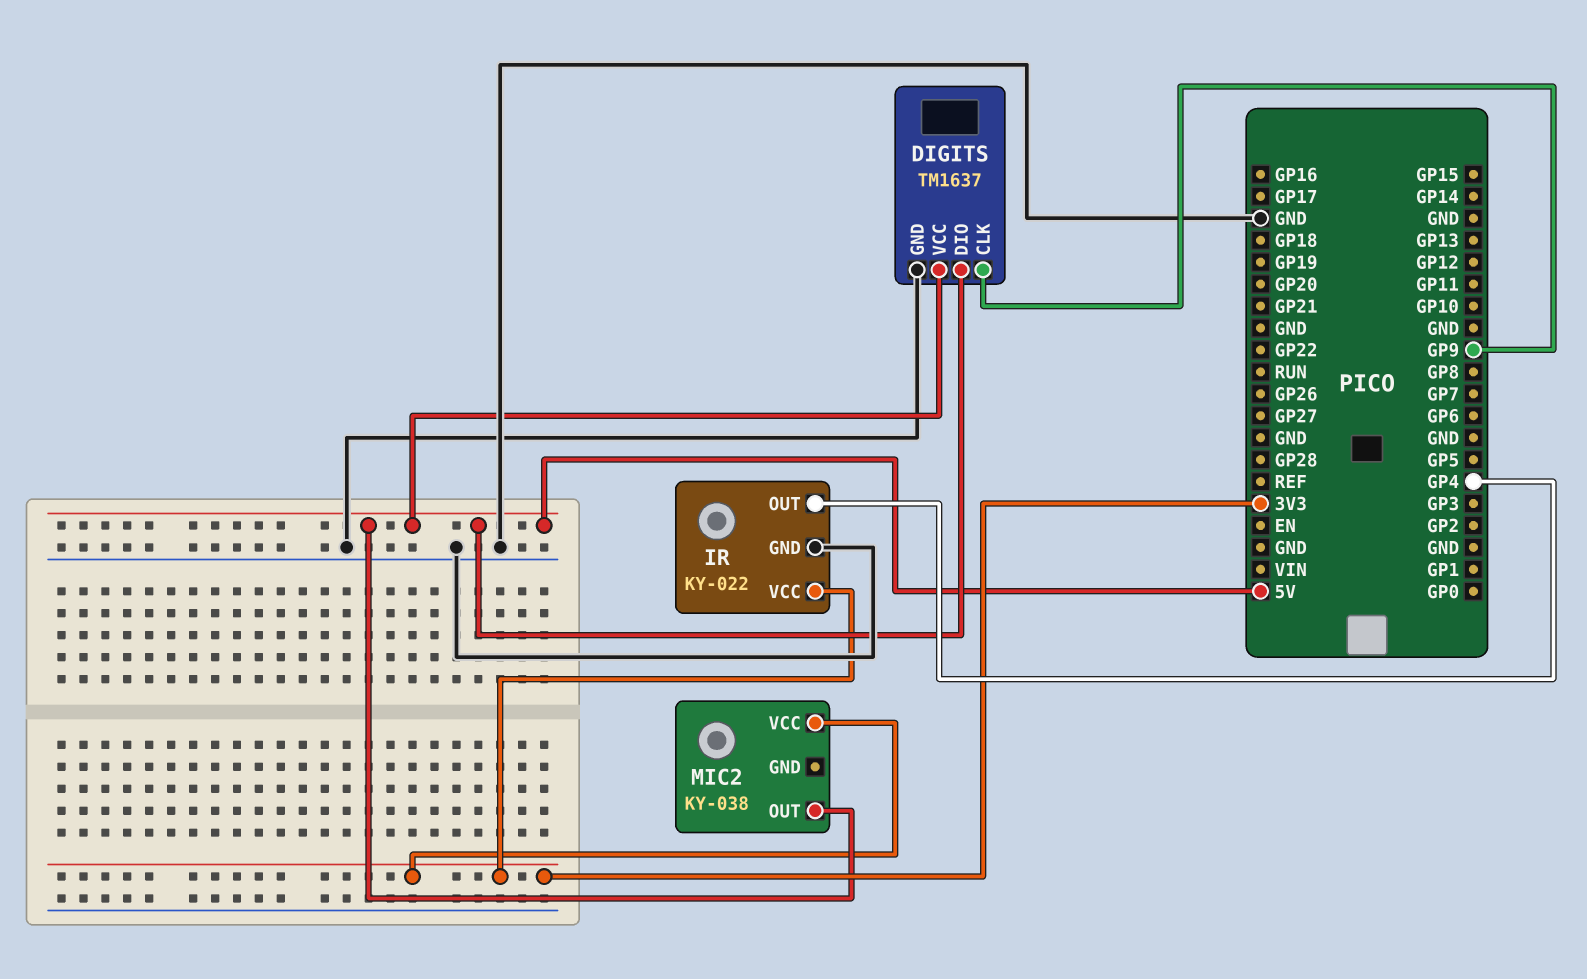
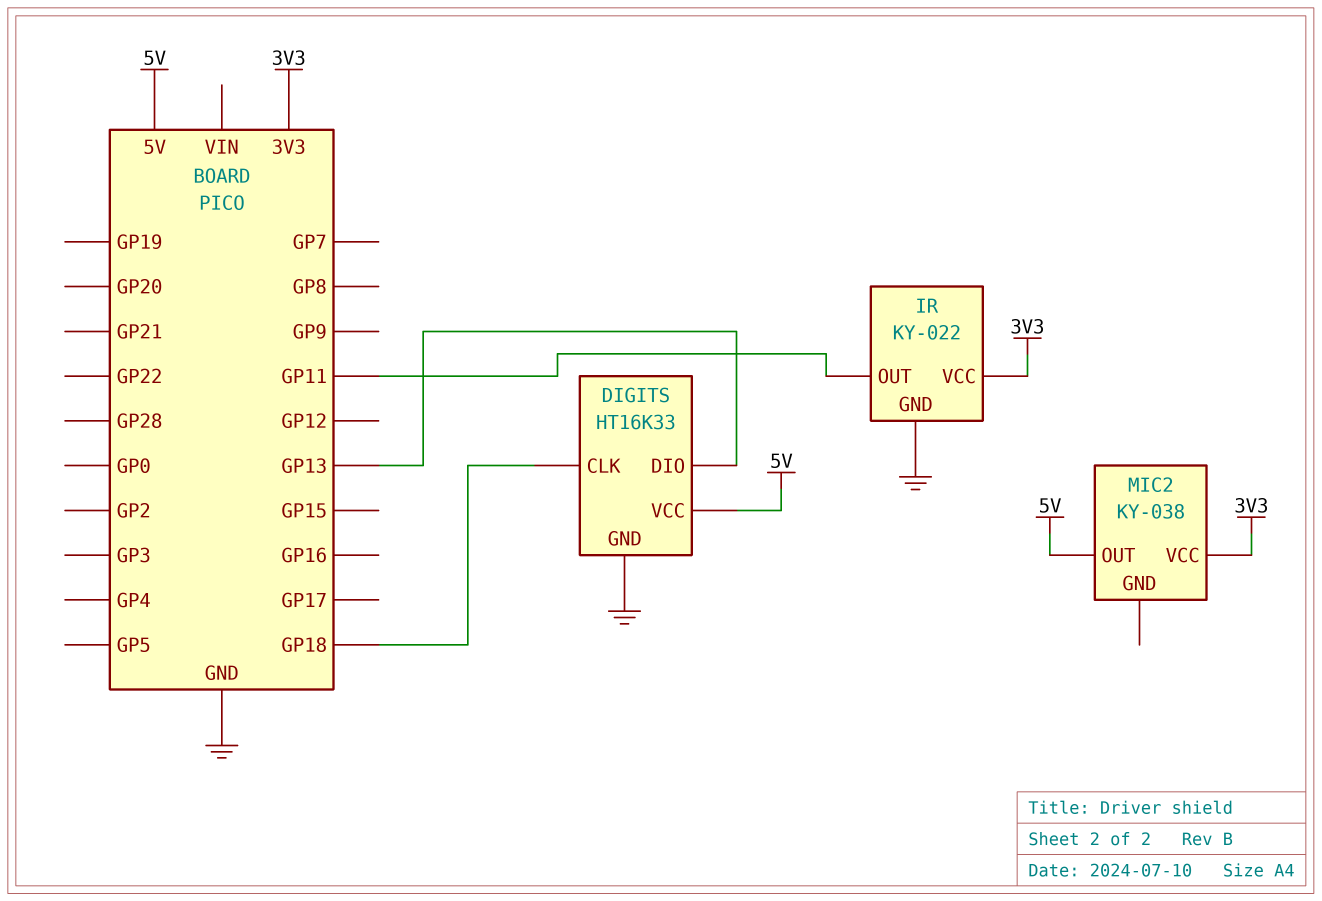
DIGITS: TM1637 -> HT16K33
DIGITS pin CLK: GP9 -> GP18
DIGITS pin DIO: 5V -> GP13
IR pin OUT: GP4 -> GP11

